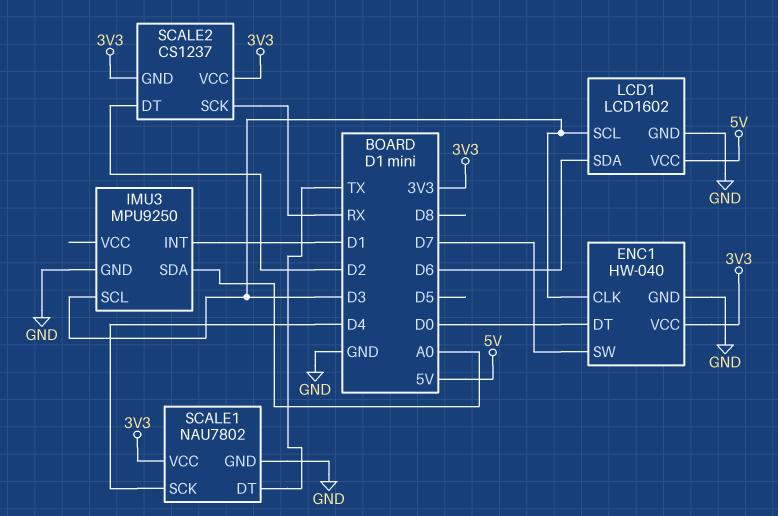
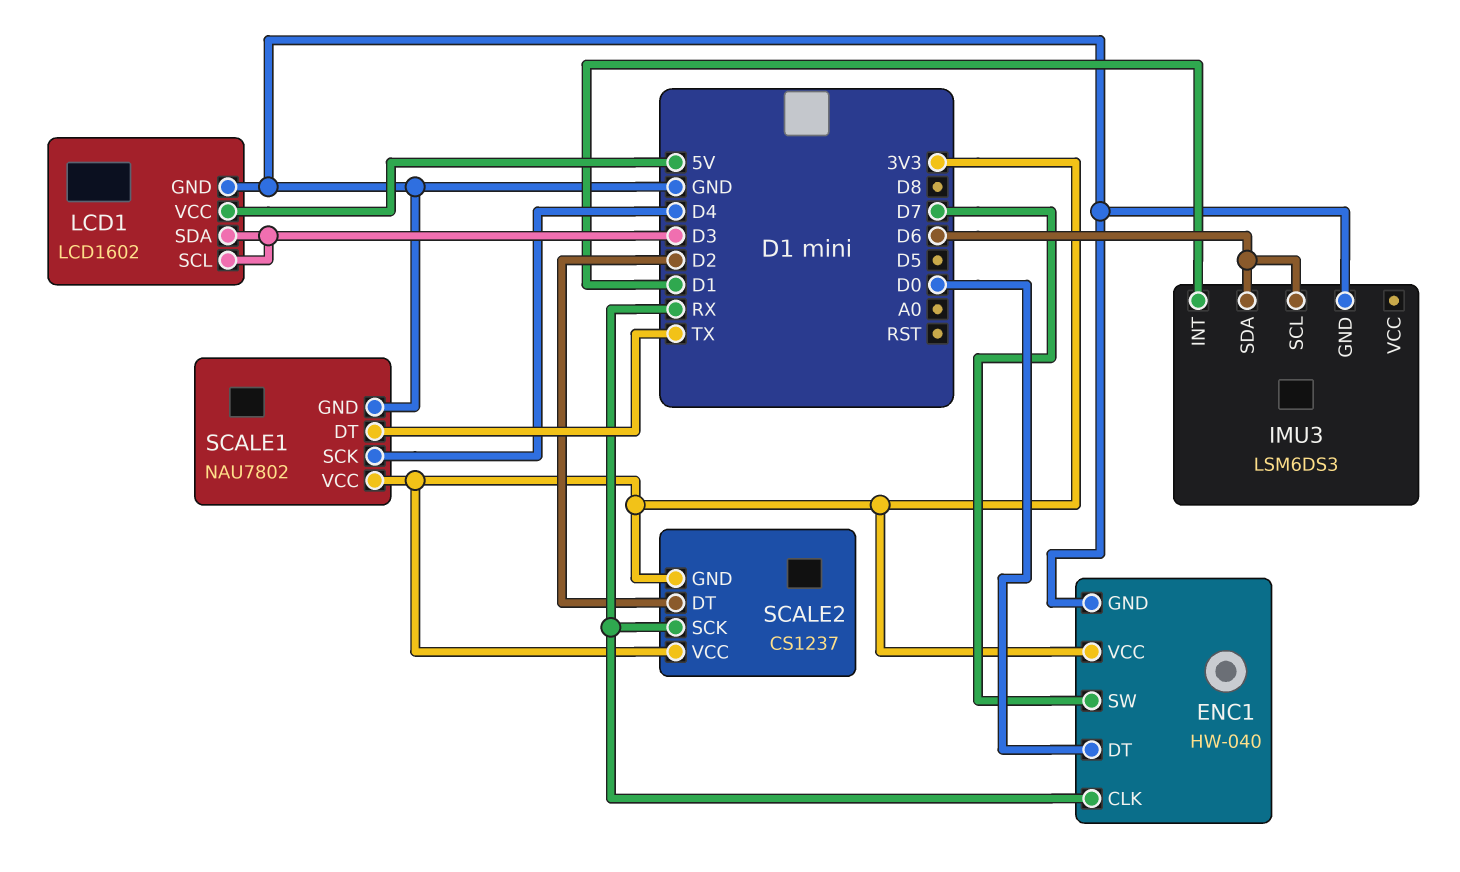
ENC1 pin CLK: D3 -> RX
IMU3: MPU9250 -> LSM6DS3
IMU3 pin SCL: D3 -> D6
IMU3 pin SDA: A0 -> D6
LCD1 pin SDA: D6 -> D3

